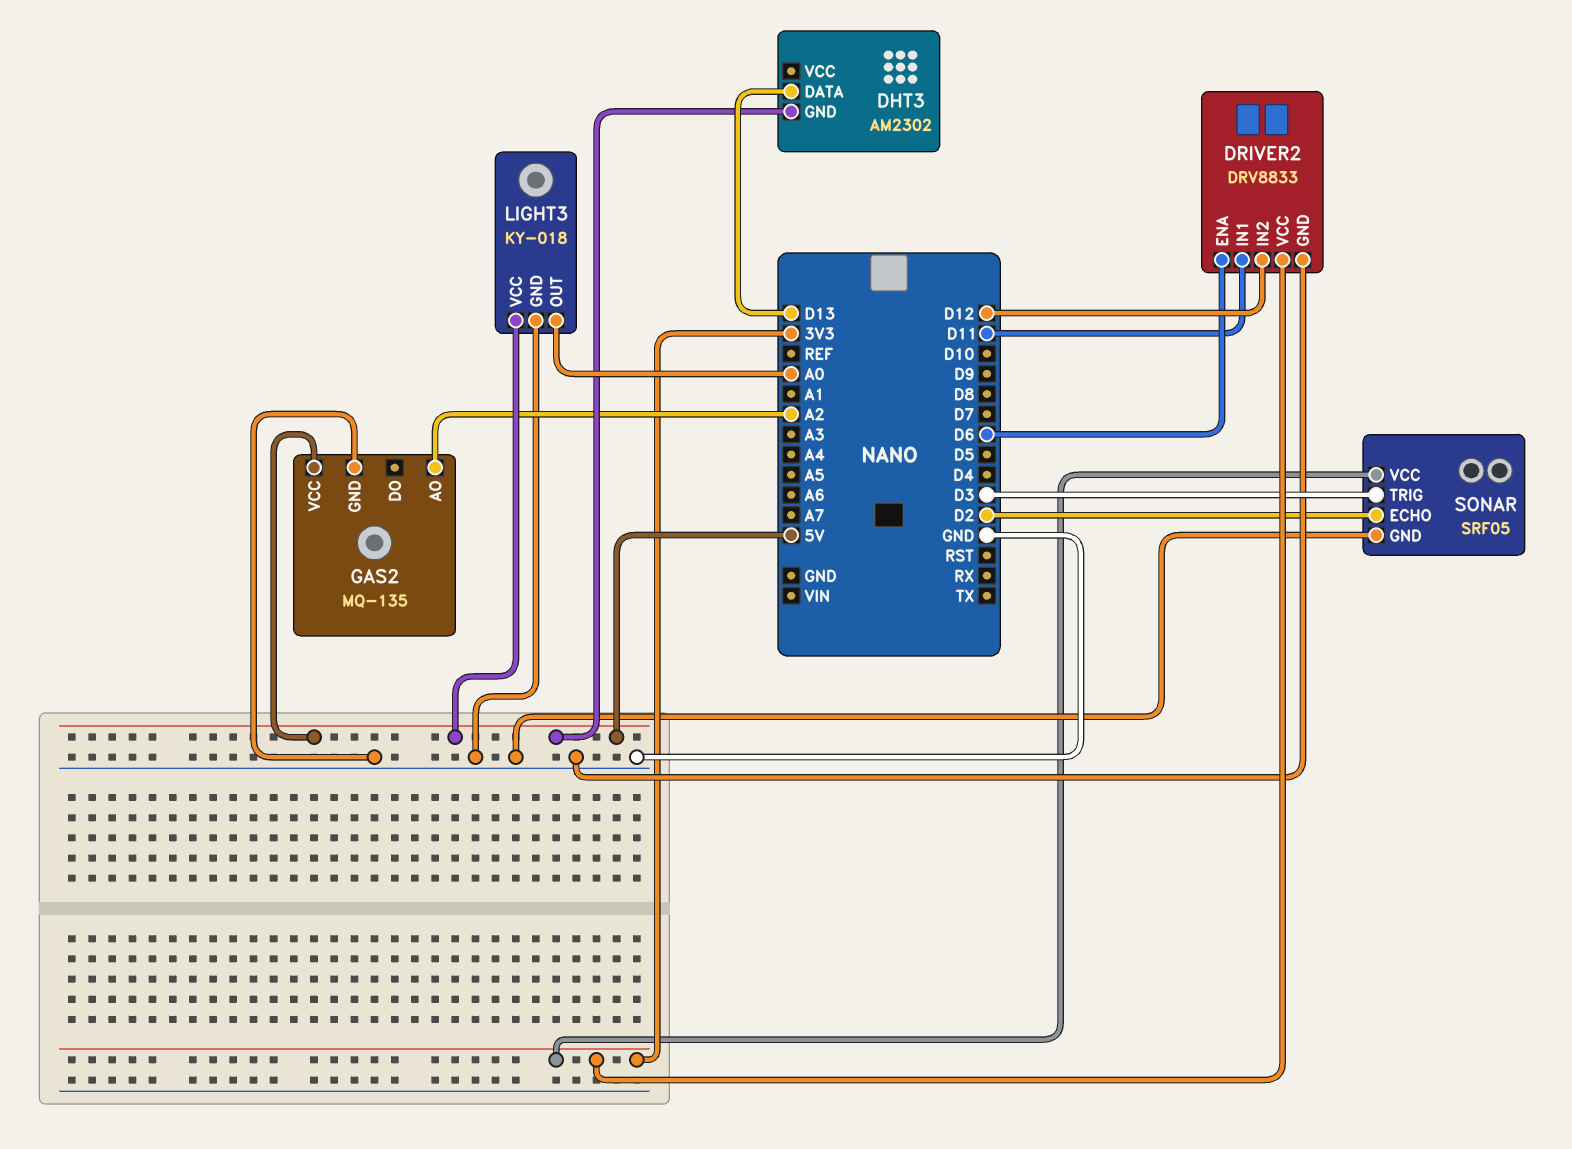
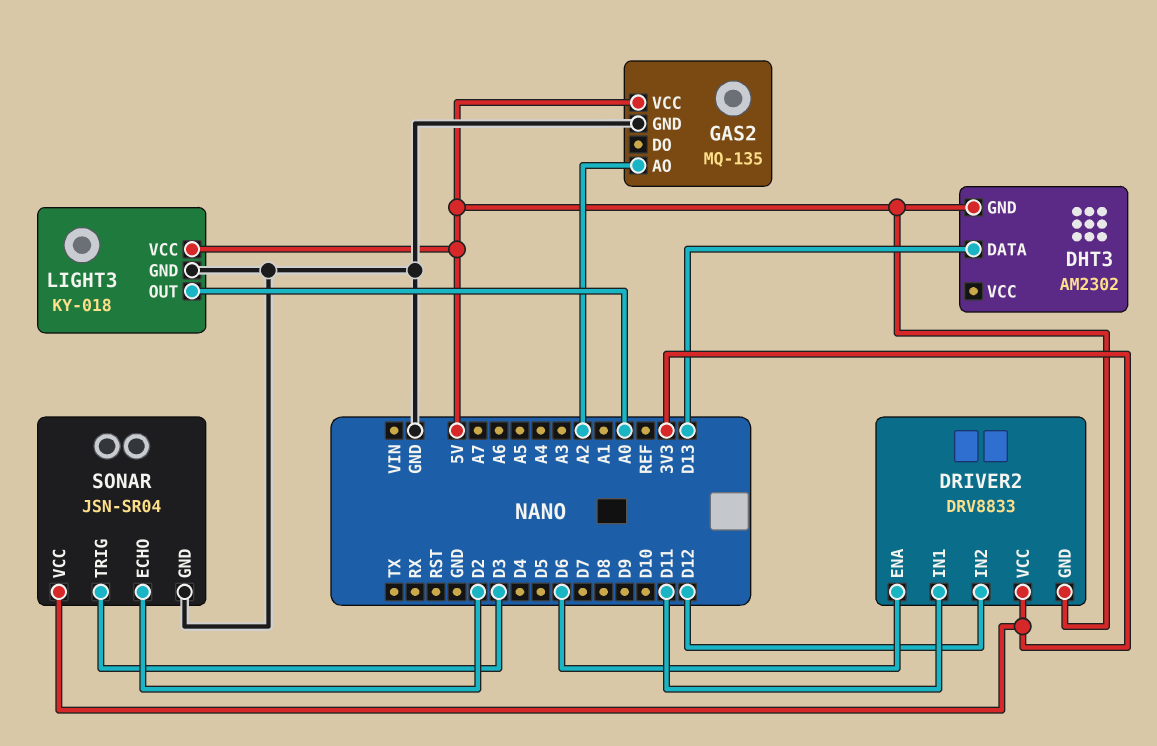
DRIVER2 pin GND: GND -> 5V
SONAR: SRF05 -> JSN-SR04

